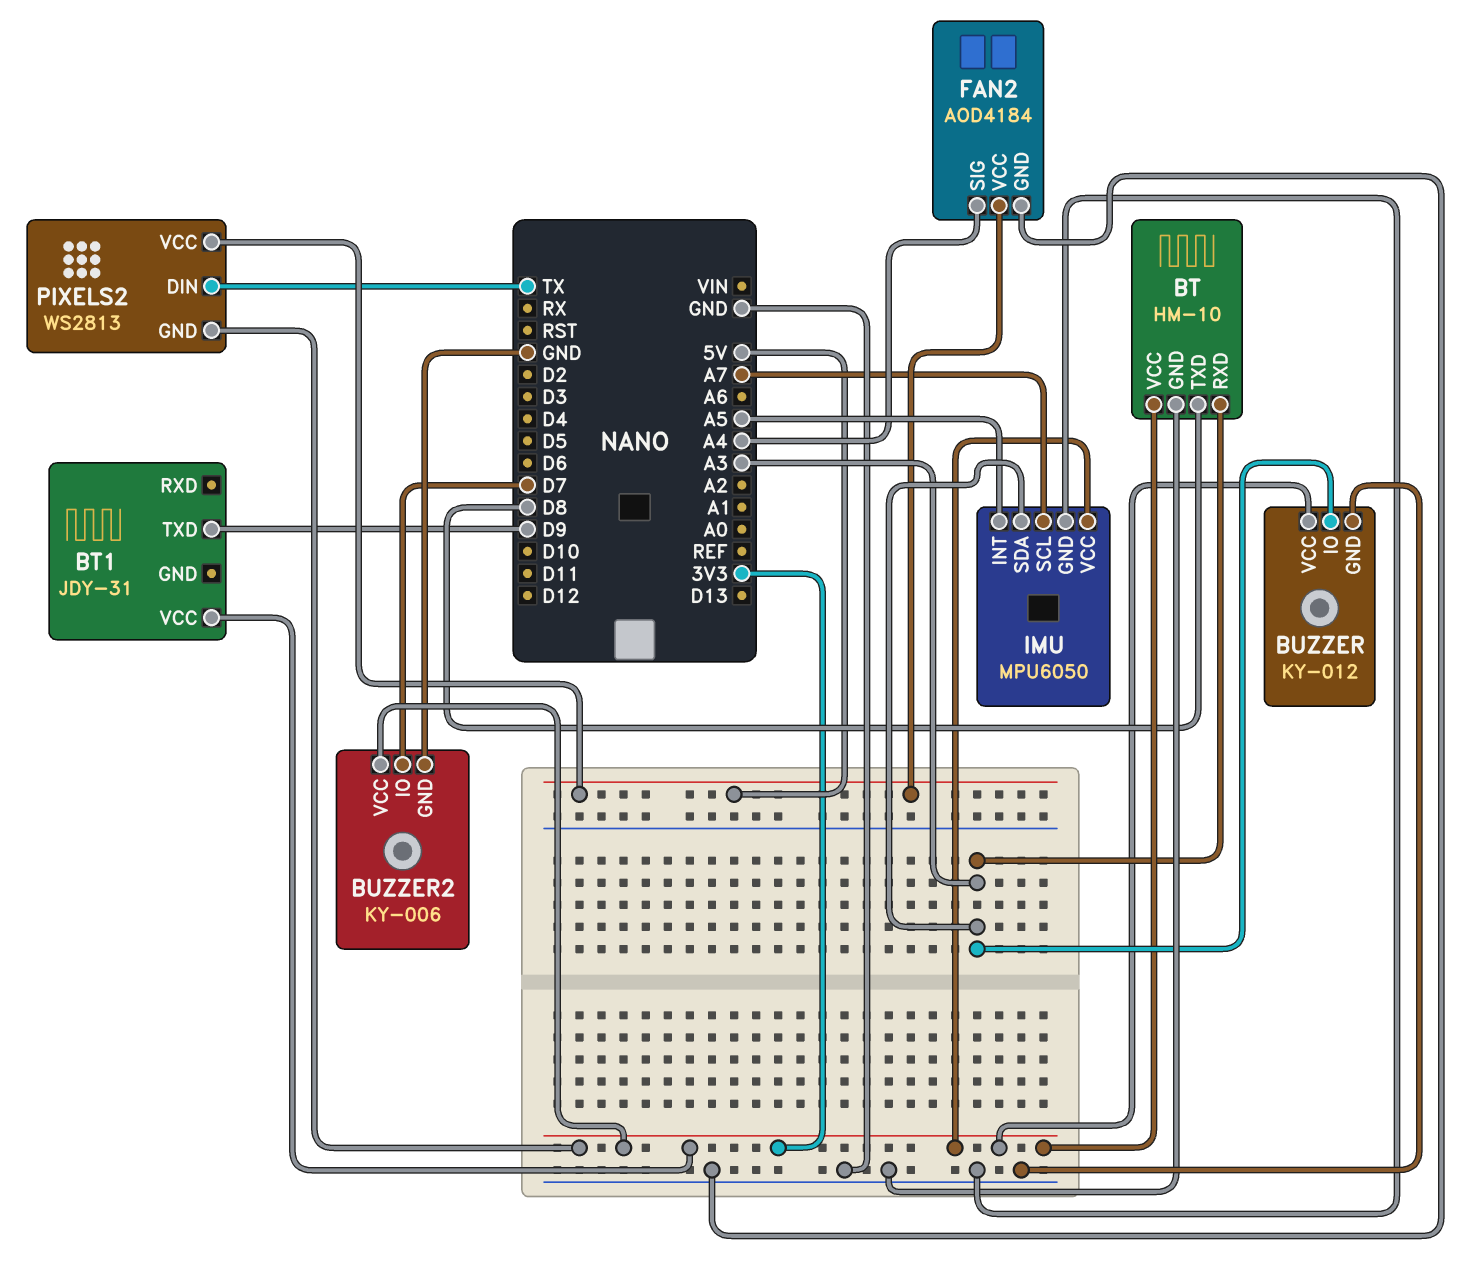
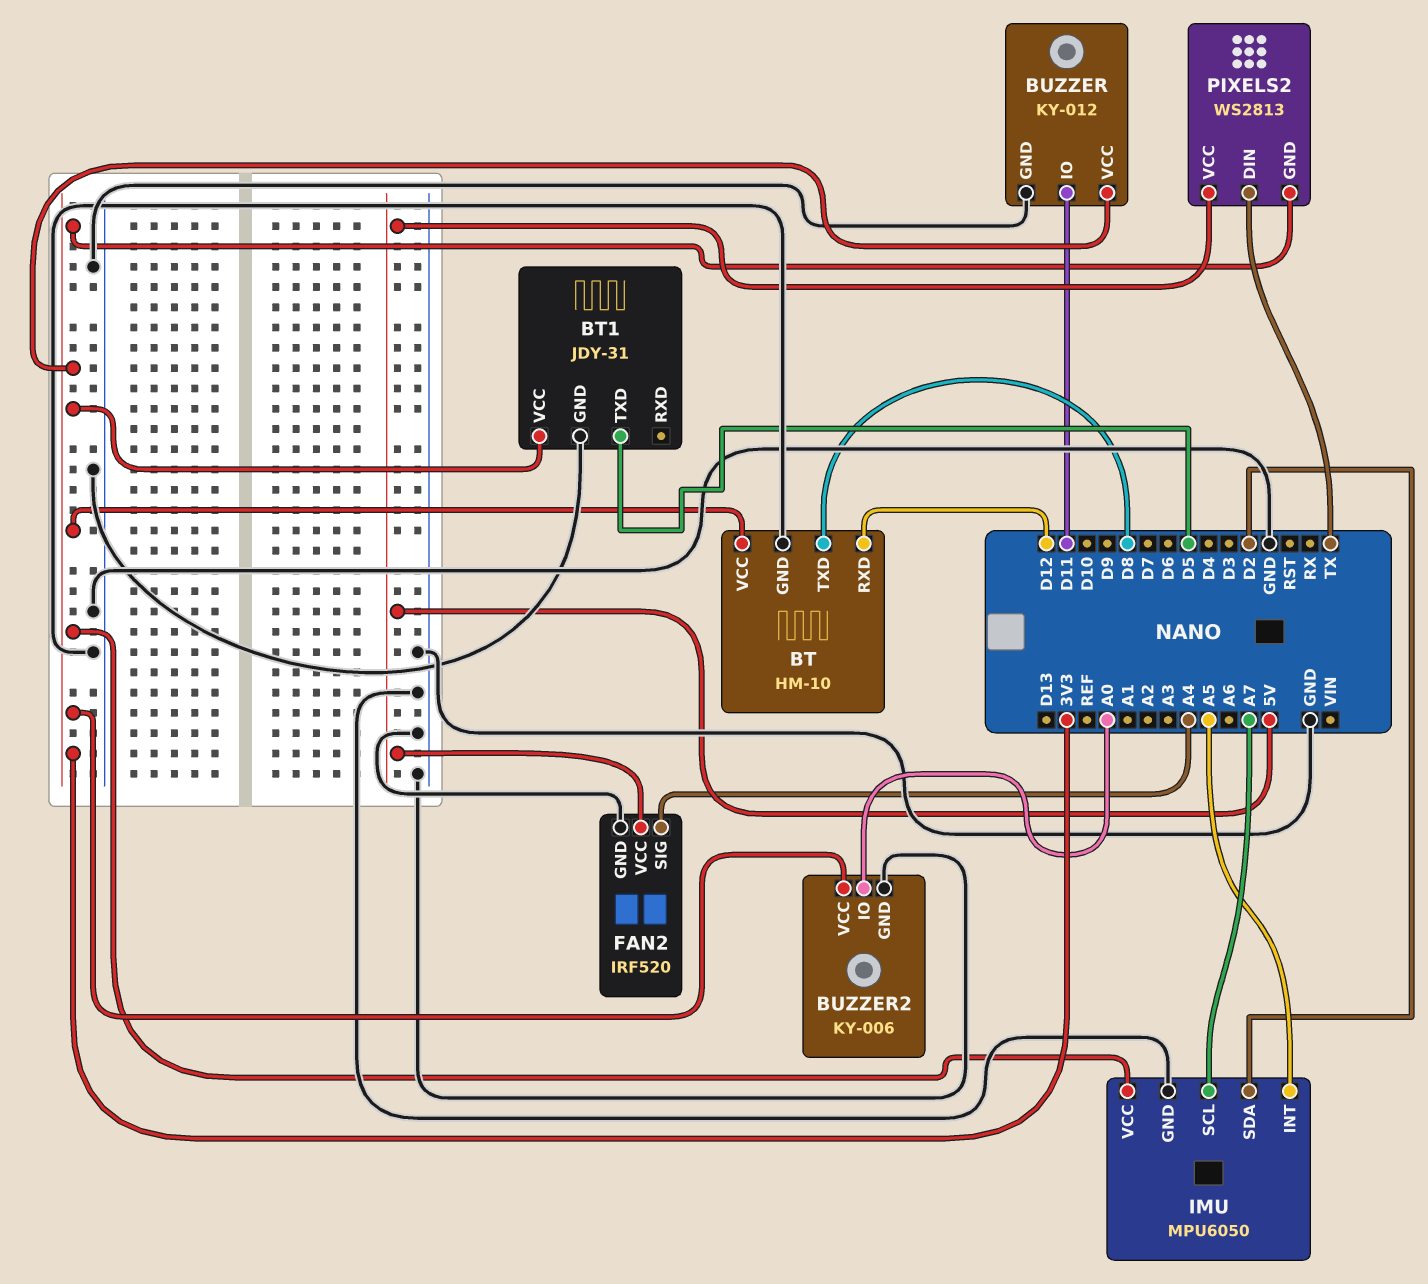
BT pin RXD: A3 -> D12
BT1 pin GND: none -> GND
BT1 pin TXD: D9 -> D5
BUZZER pin IO: A3 -> D11
BUZZER2 pin IO: D7 -> A0
FAN2: AOD4184 -> IRF520
IMU pin SDA: A3 -> D2

